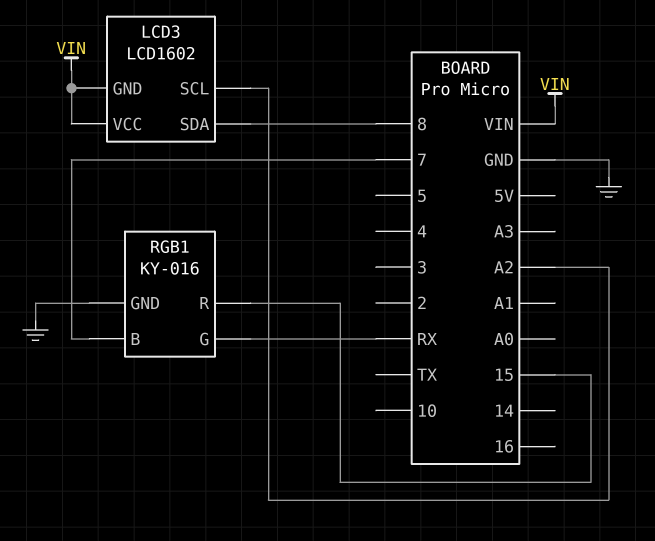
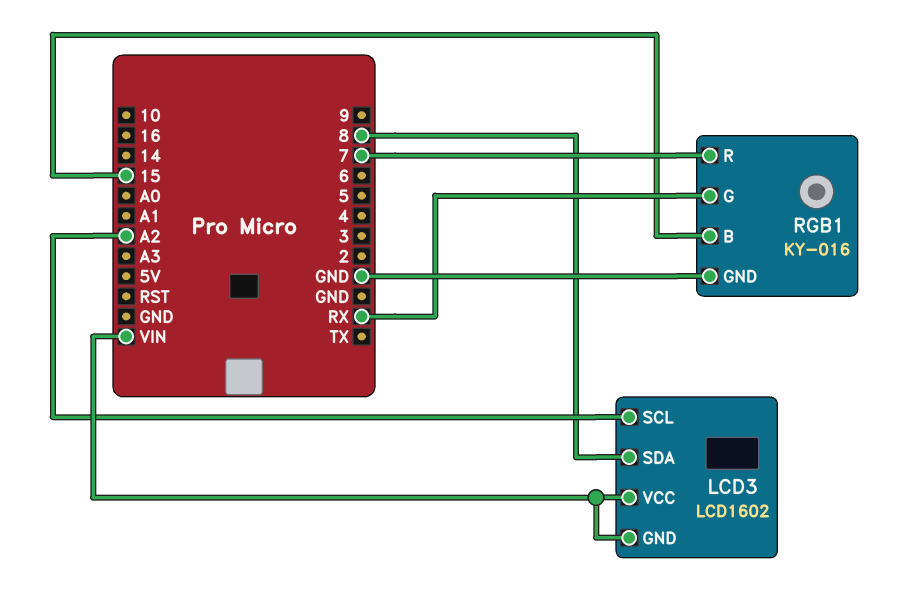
RGB1 pin B: 7 -> 15
RGB1 pin R: 15 -> 7

